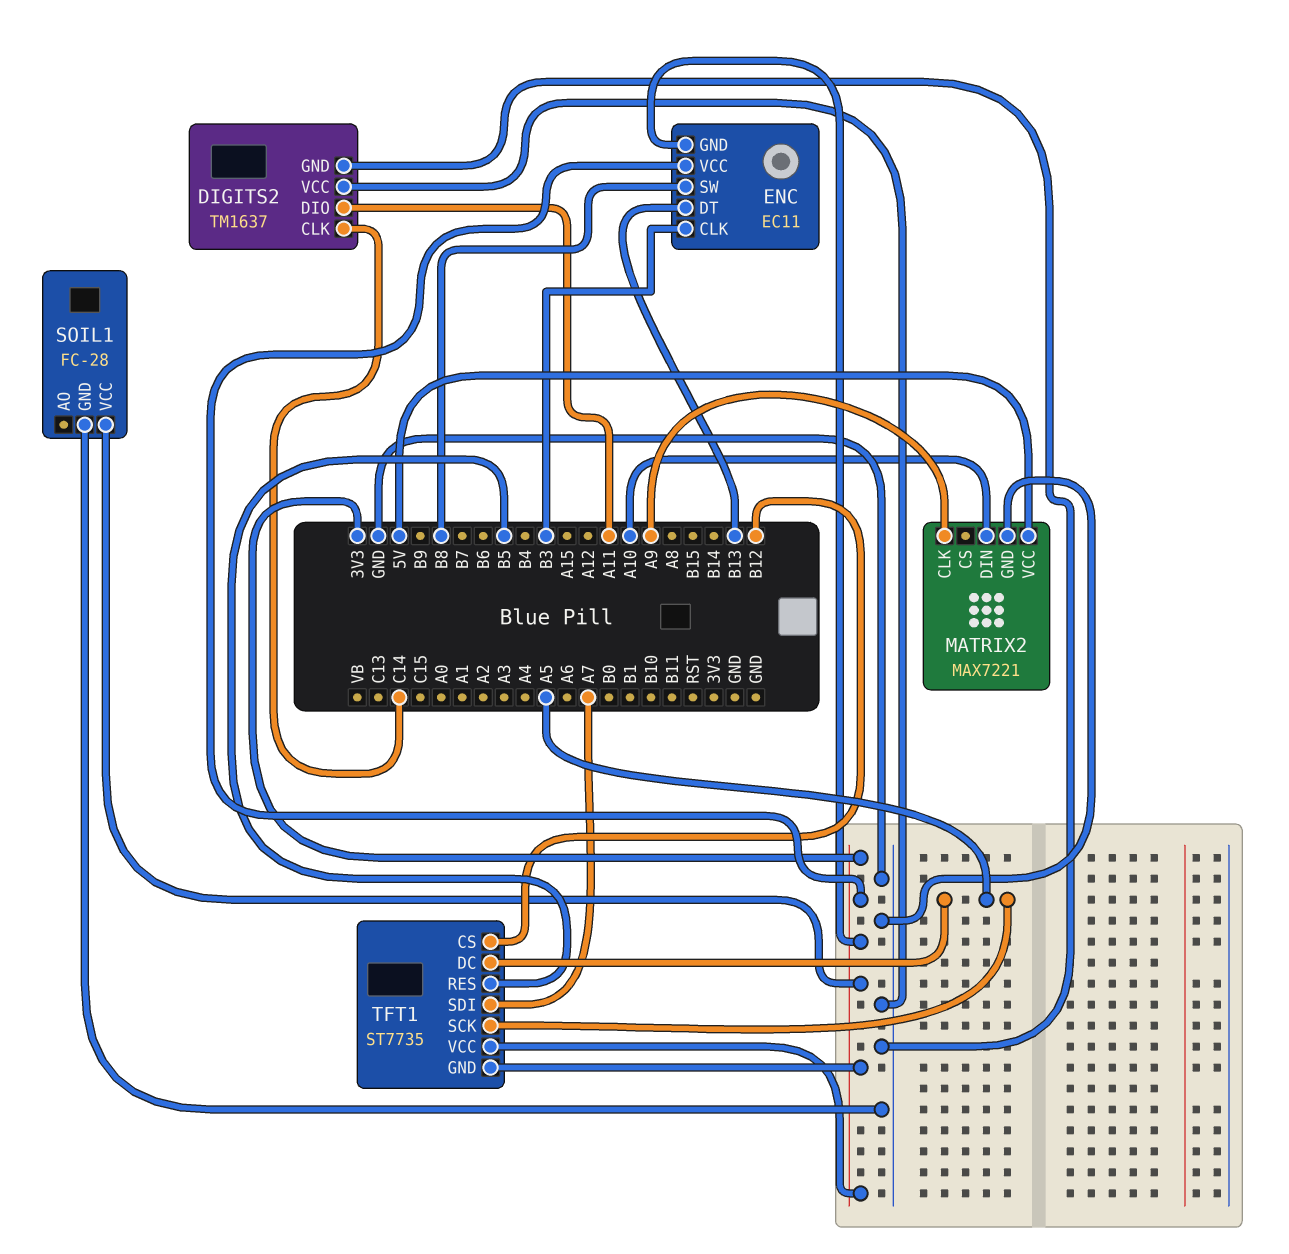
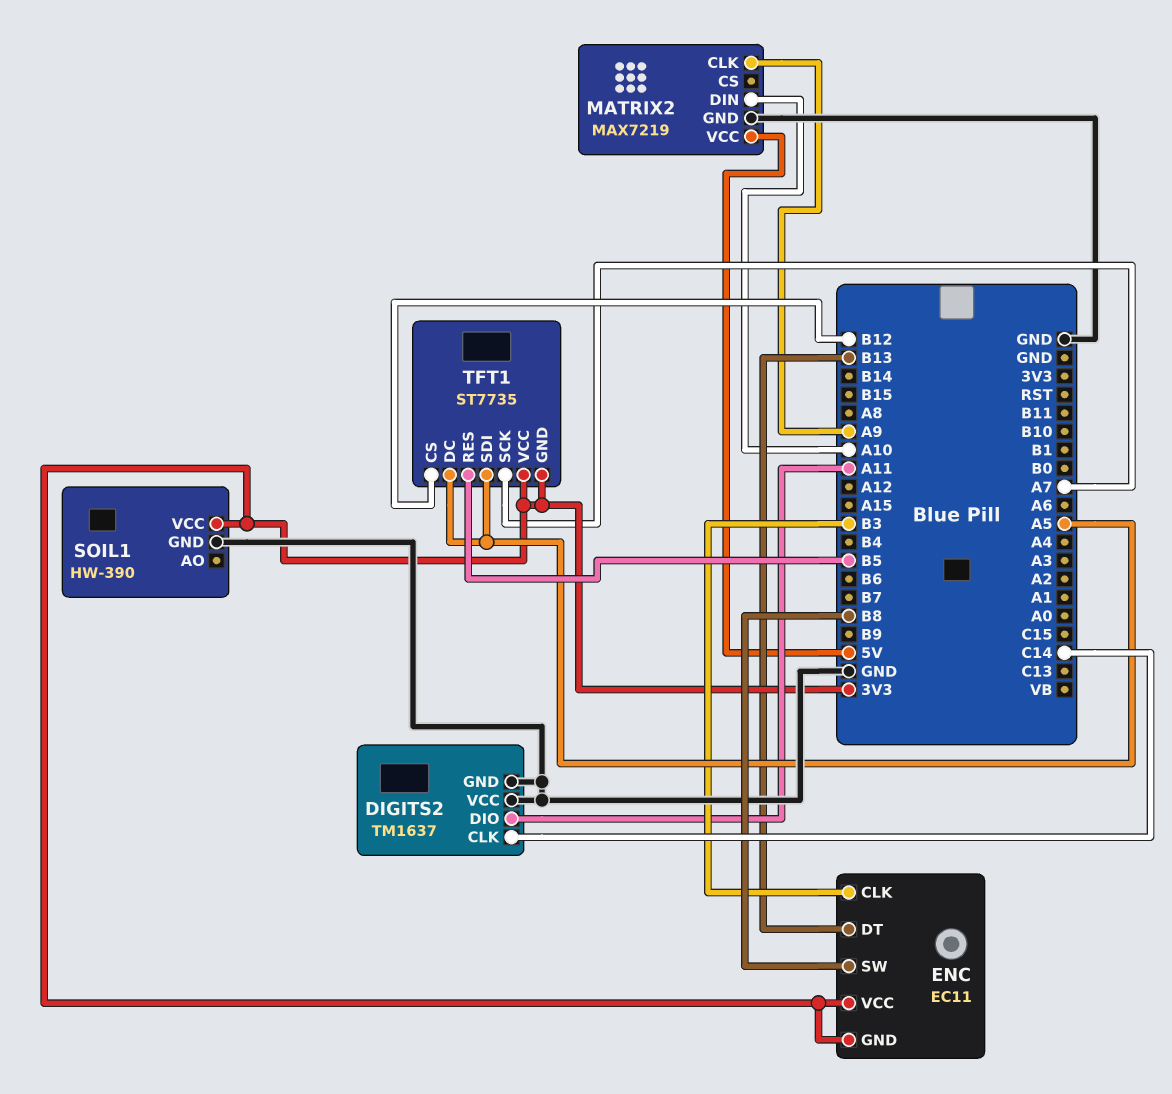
MATRIX2: MAX7221 -> MAX7219
SOIL1: FC-28 -> HW-390
TFT1 pin SCK: A5 -> A7
TFT1 pin SDI: A7 -> A5

